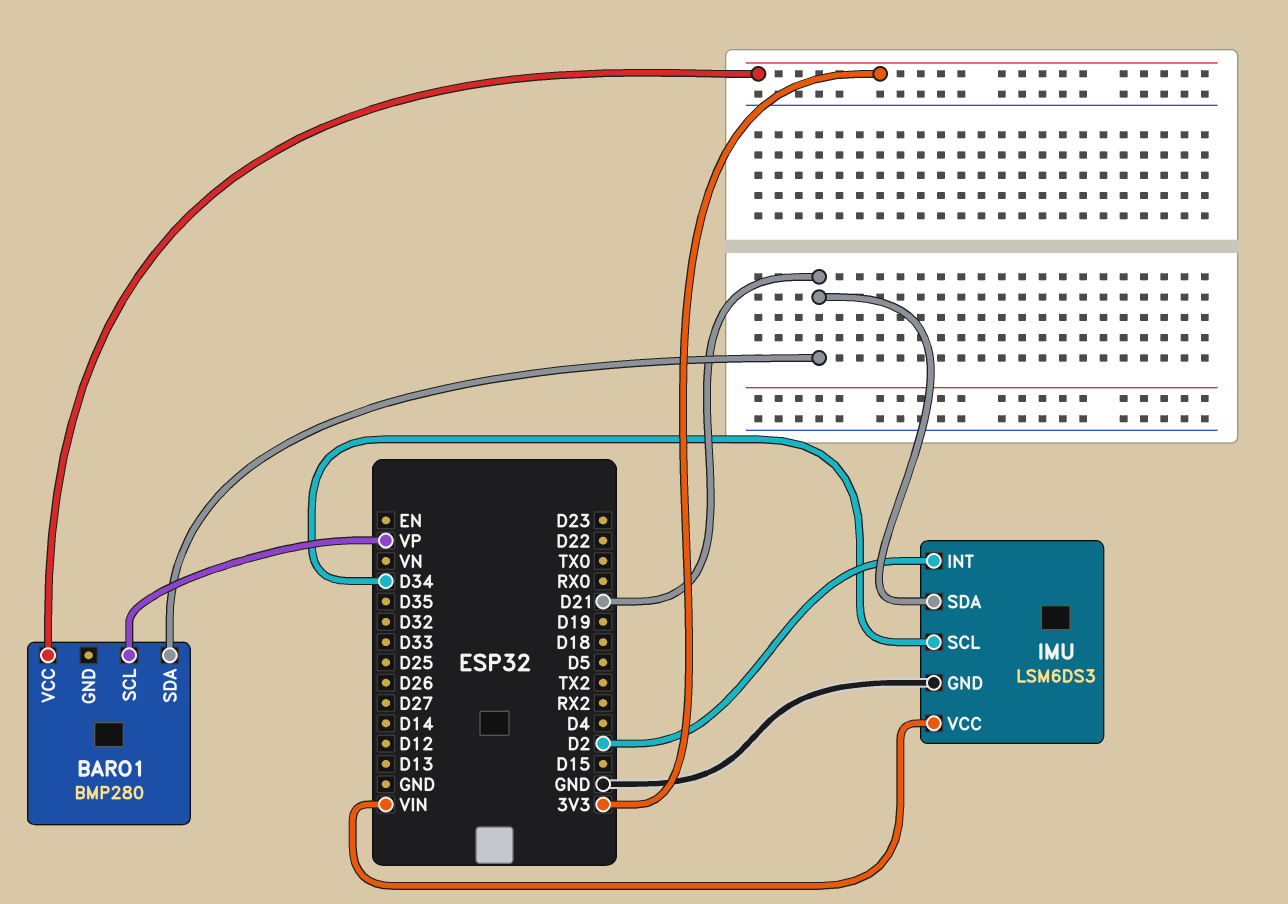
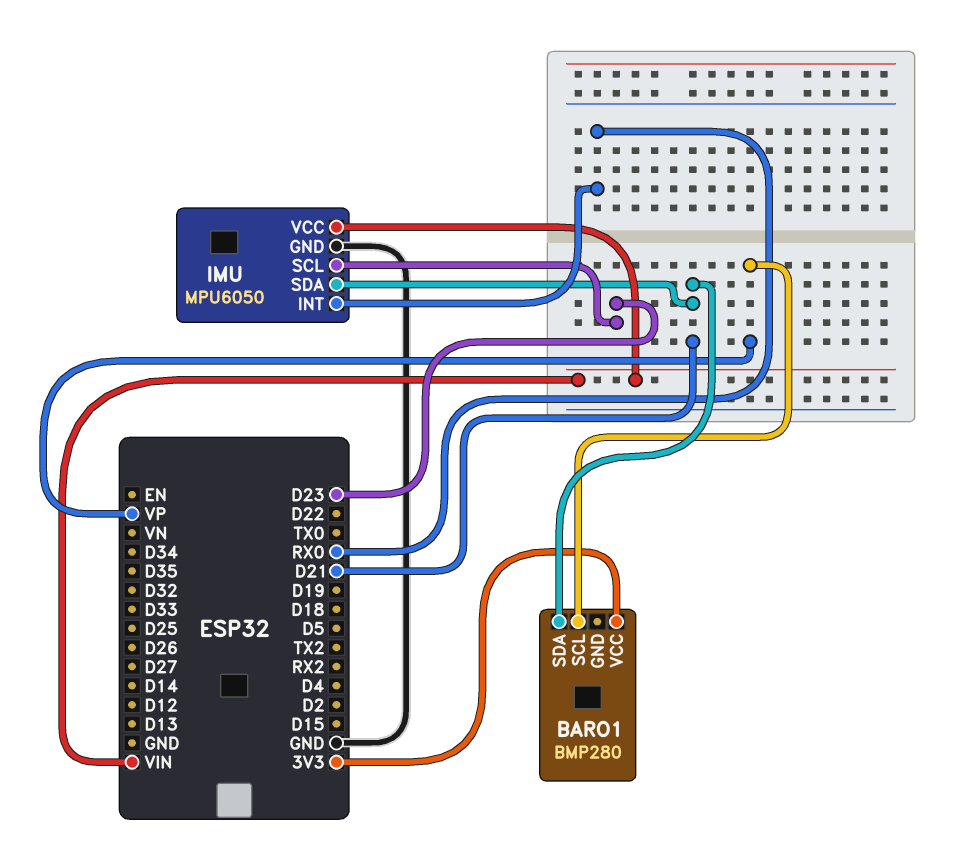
IMU: LSM6DS3 -> MPU6050
IMU pin INT: D2 -> RX0
IMU pin SCL: D34 -> D23

